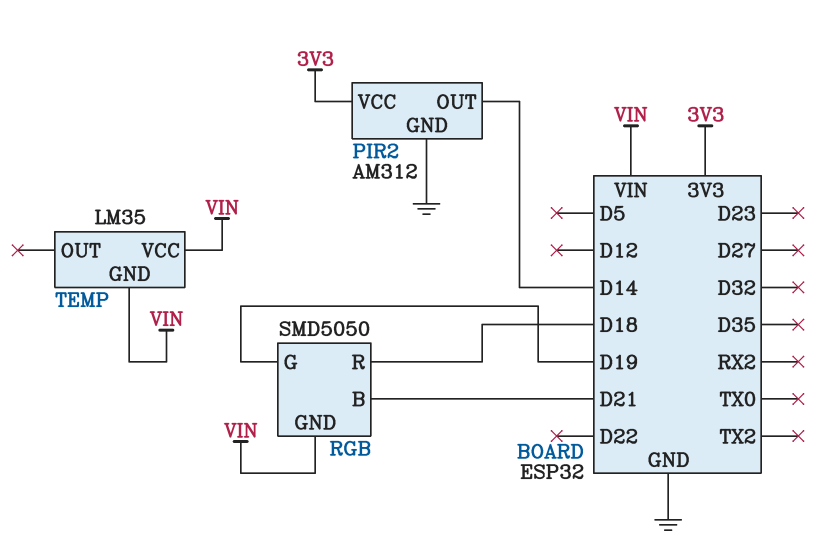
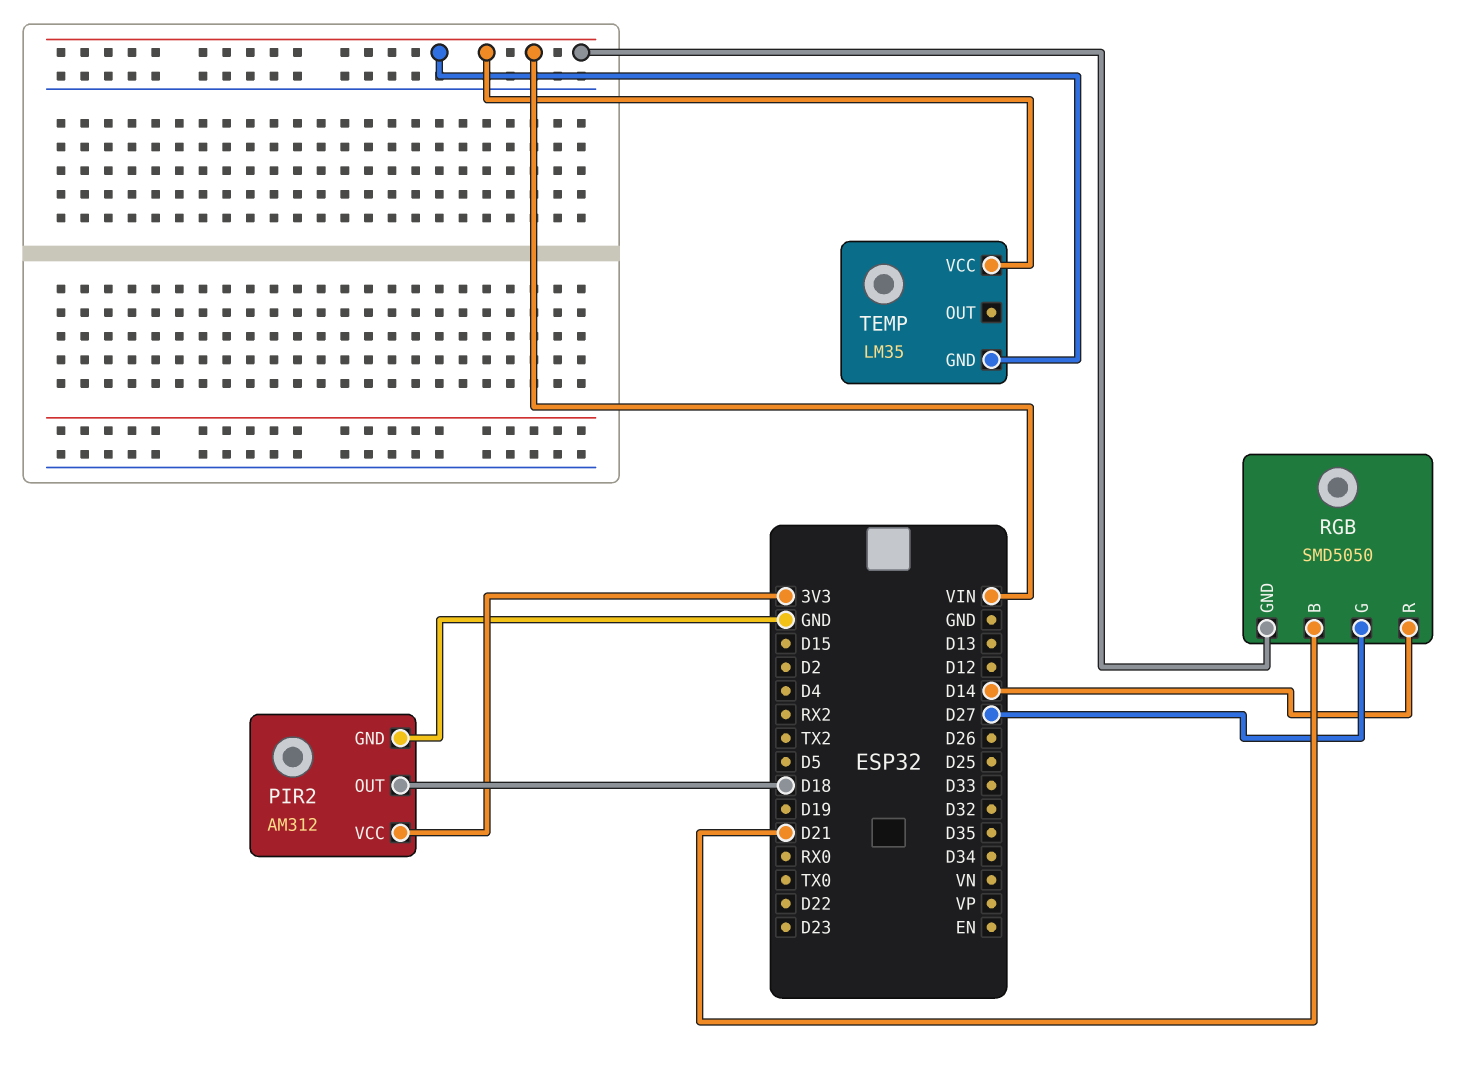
PIR2 pin OUT: D14 -> D18
RGB pin G: D19 -> D27
RGB pin R: D18 -> D14

